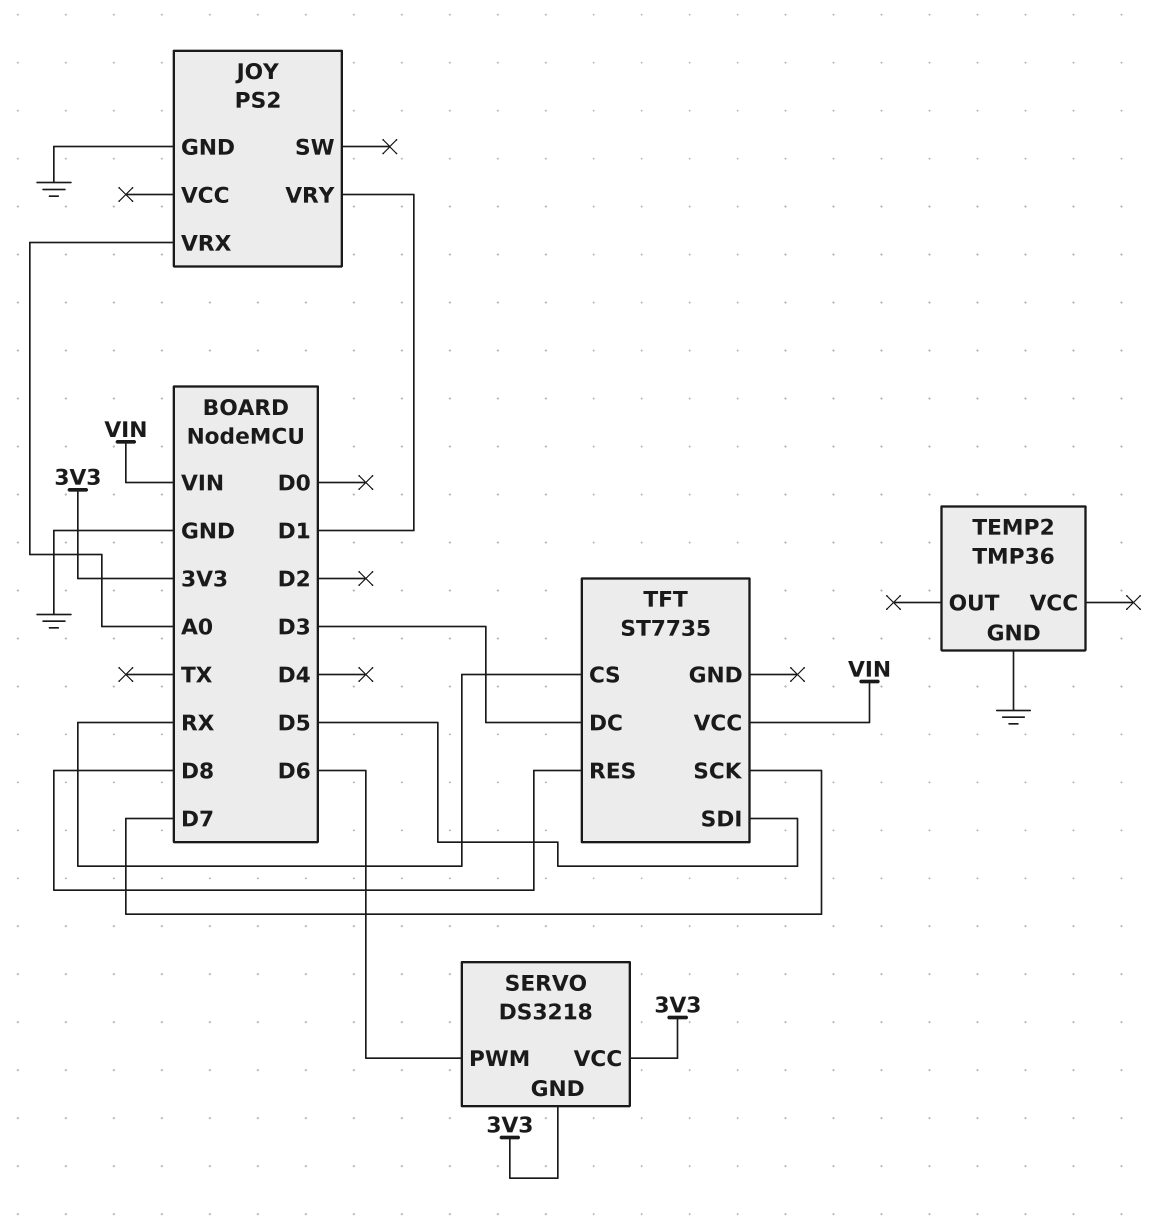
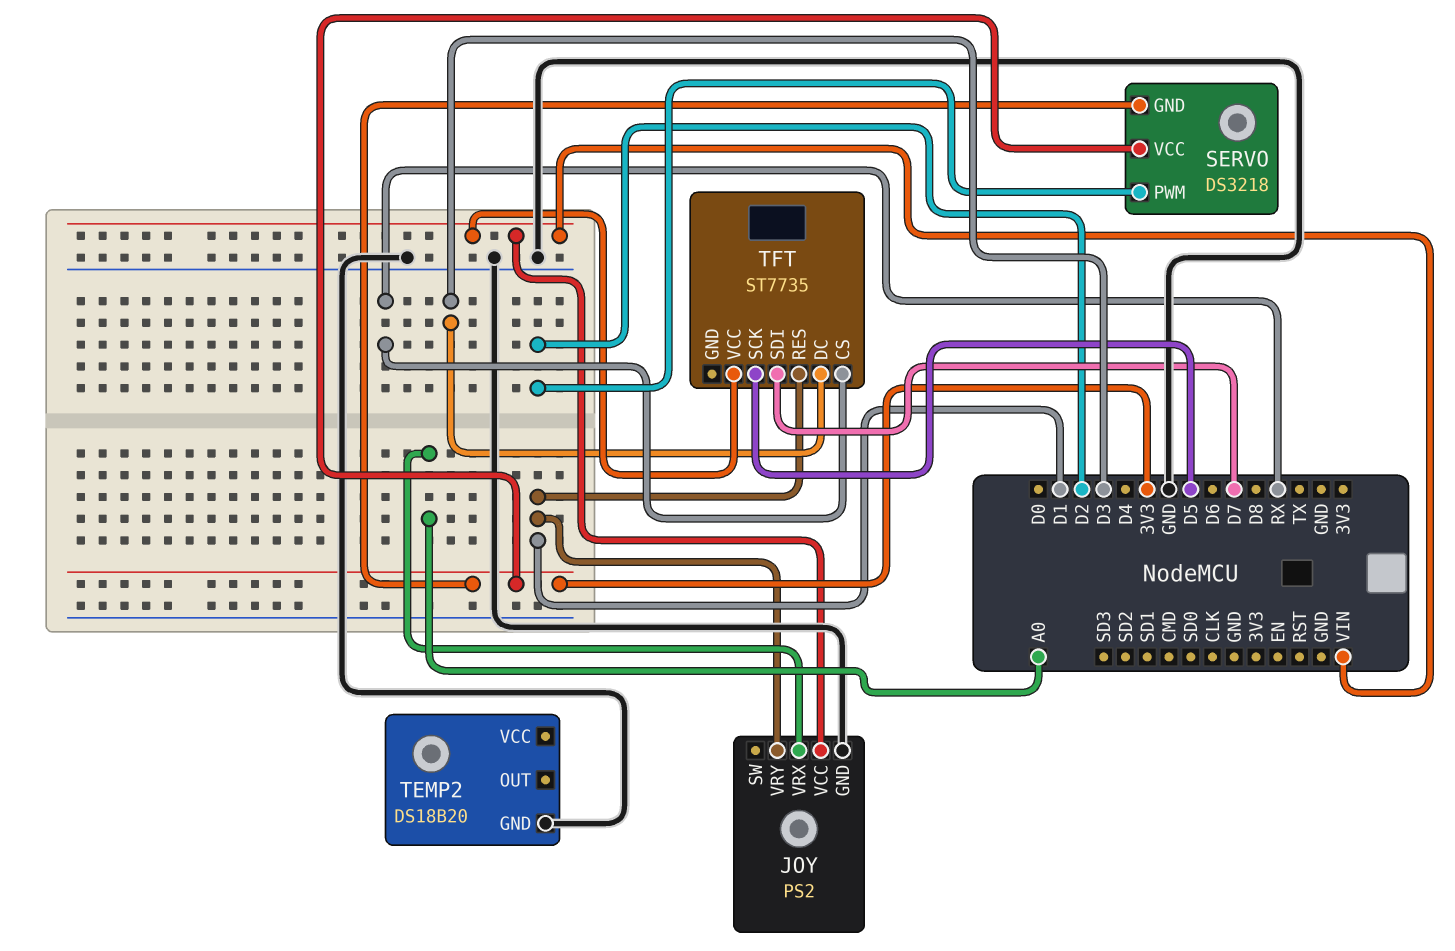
JOY pin VCC: none -> VIN
SERVO pin PWM: D6 -> D2
TEMP2: TMP36 -> DS18B20
TFT pin RES: D8 -> D1
TFT pin SCK: D7 -> D5
TFT pin SDI: D5 -> D7

